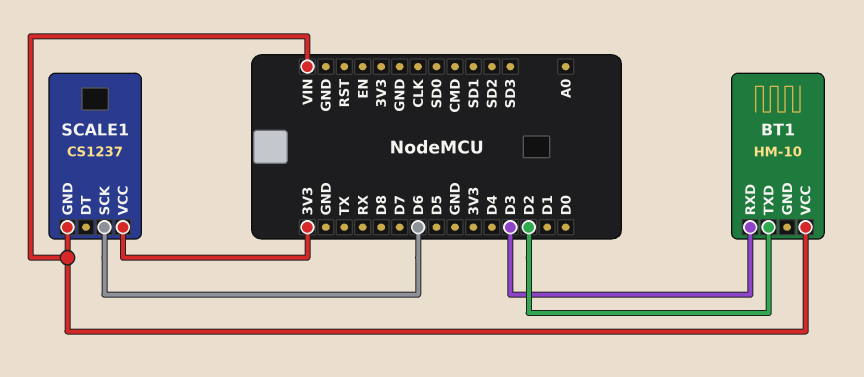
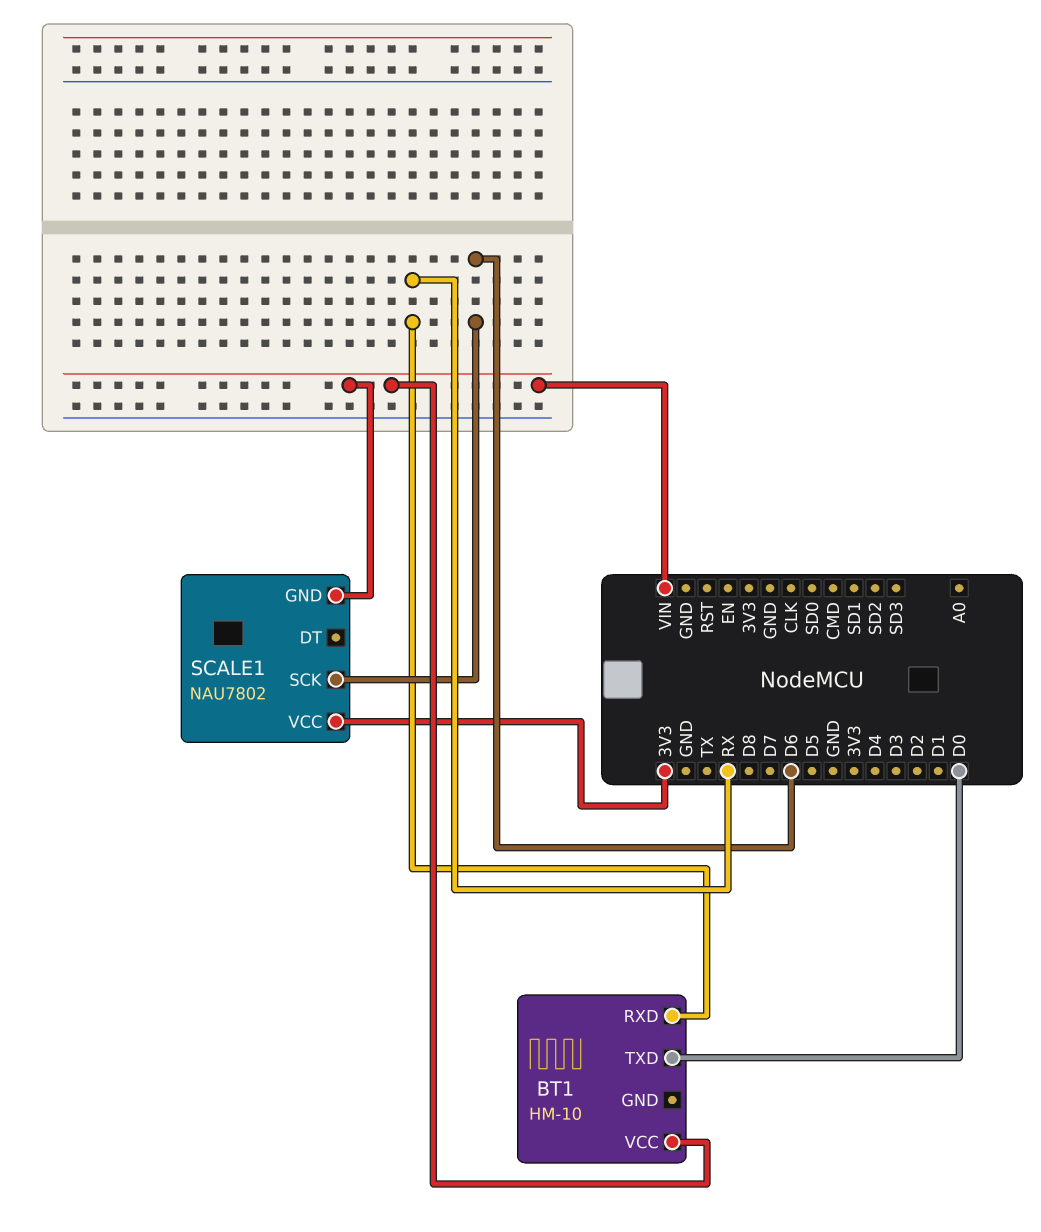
BT1 pin RXD: D3 -> RX
BT1 pin TXD: D2 -> D0
SCALE1: CS1237 -> NAU7802

